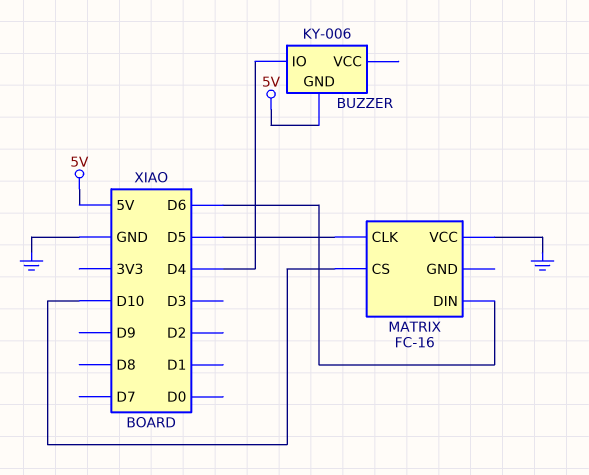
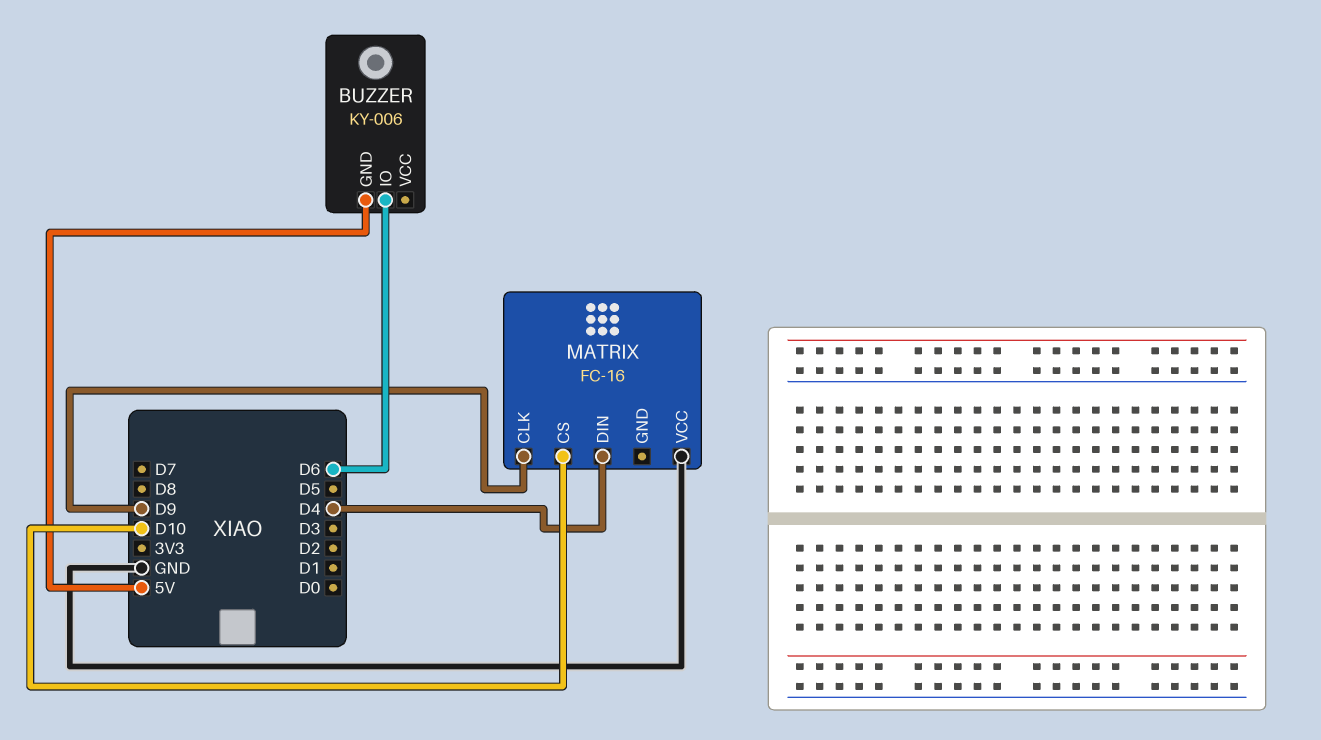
BUZZER pin IO: D4 -> D6
MATRIX pin CLK: D5 -> D9
MATRIX pin DIN: D6 -> D4

